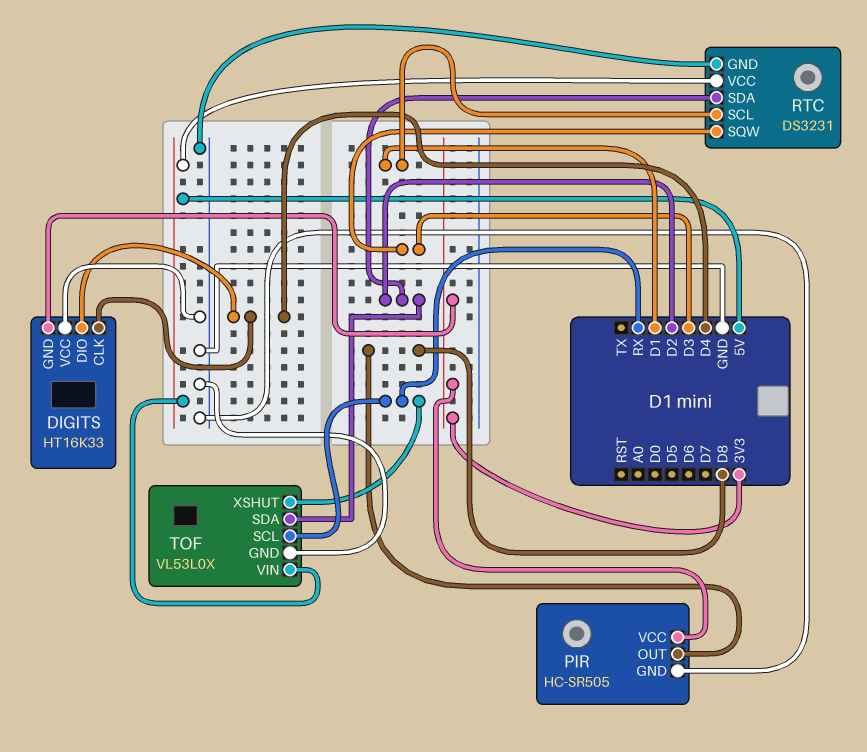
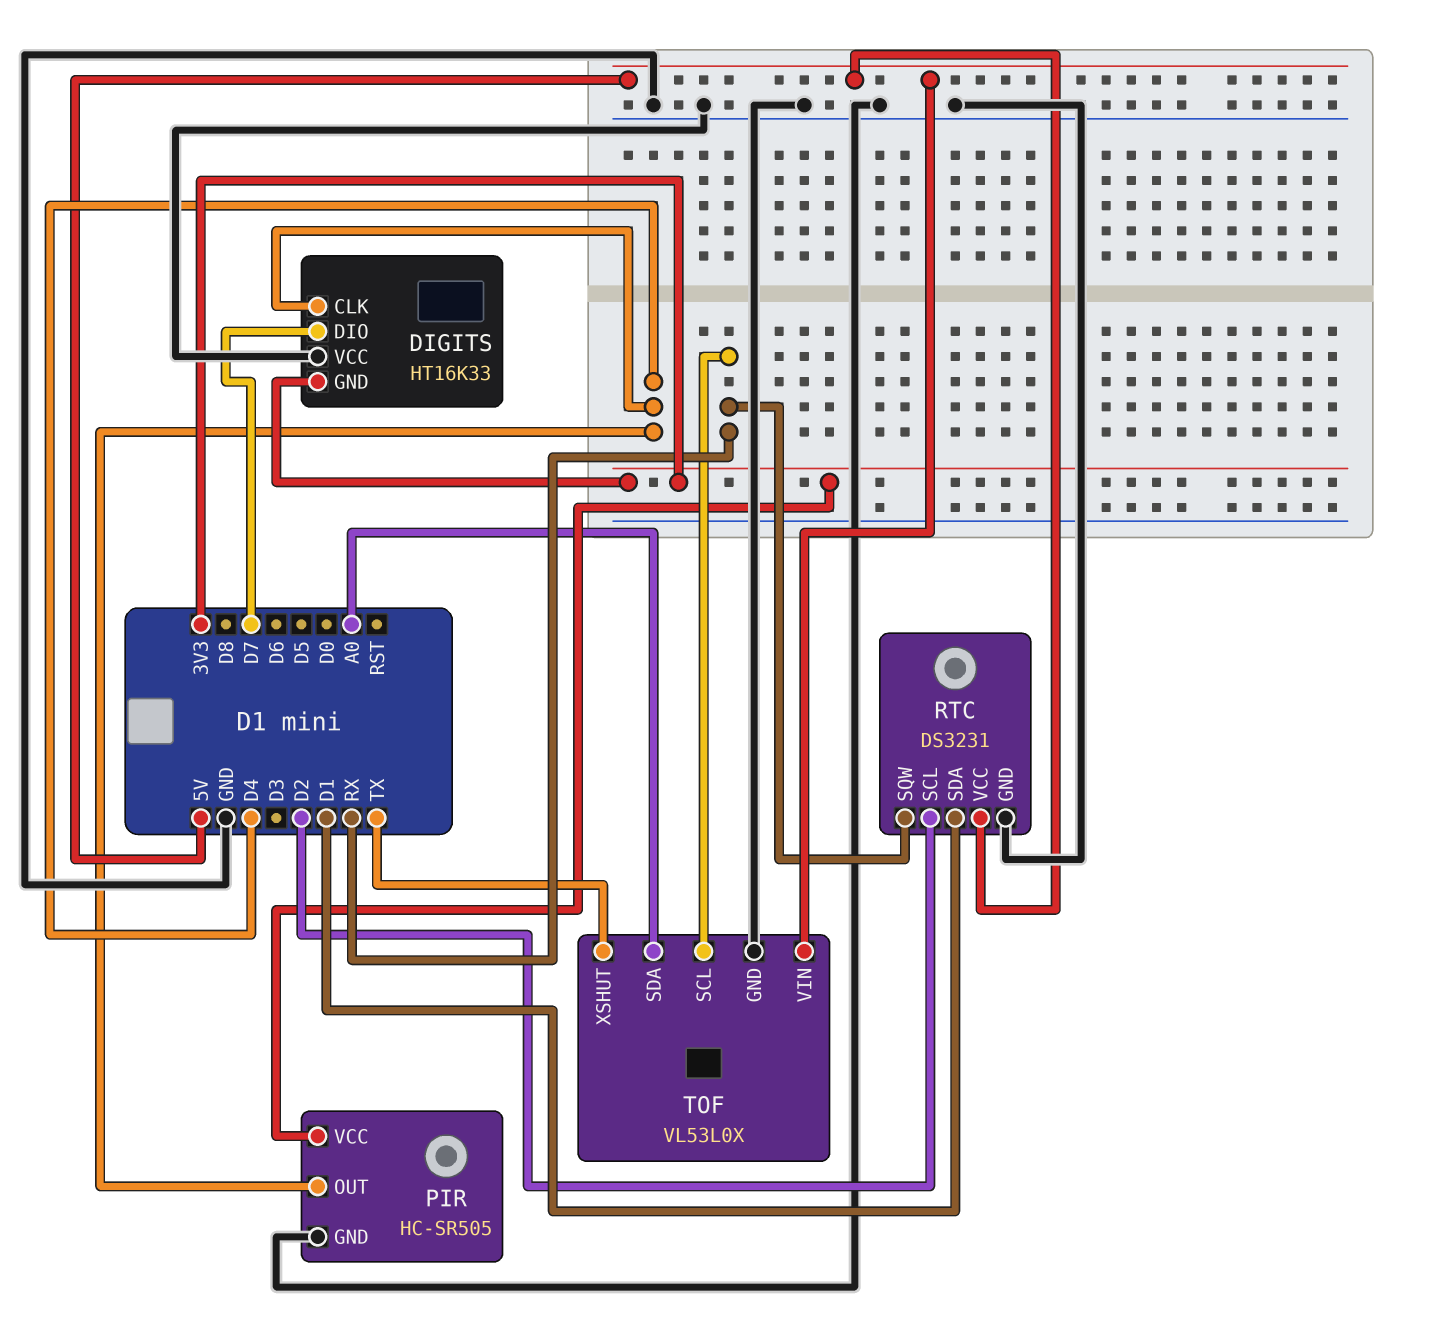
DIGITS pin DIO: D4 -> D7
PIR pin OUT: D8 -> D4
RTC pin SCL: D1 -> D2
RTC pin SDA: D2 -> D1
RTC pin SQW: D3 -> RX
TOF pin SDA: D2 -> A0
TOF pin XSHUT: RX -> TX

